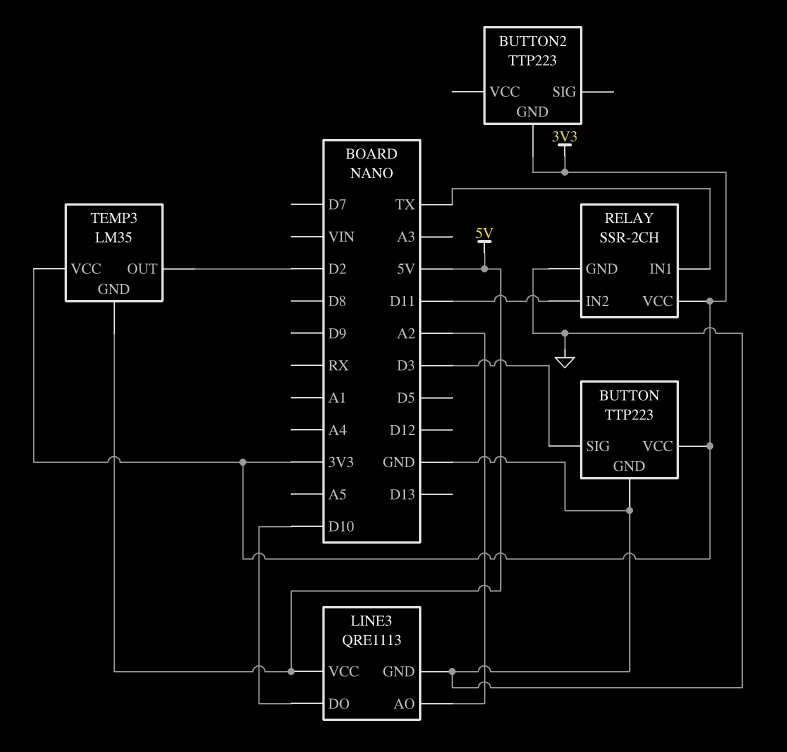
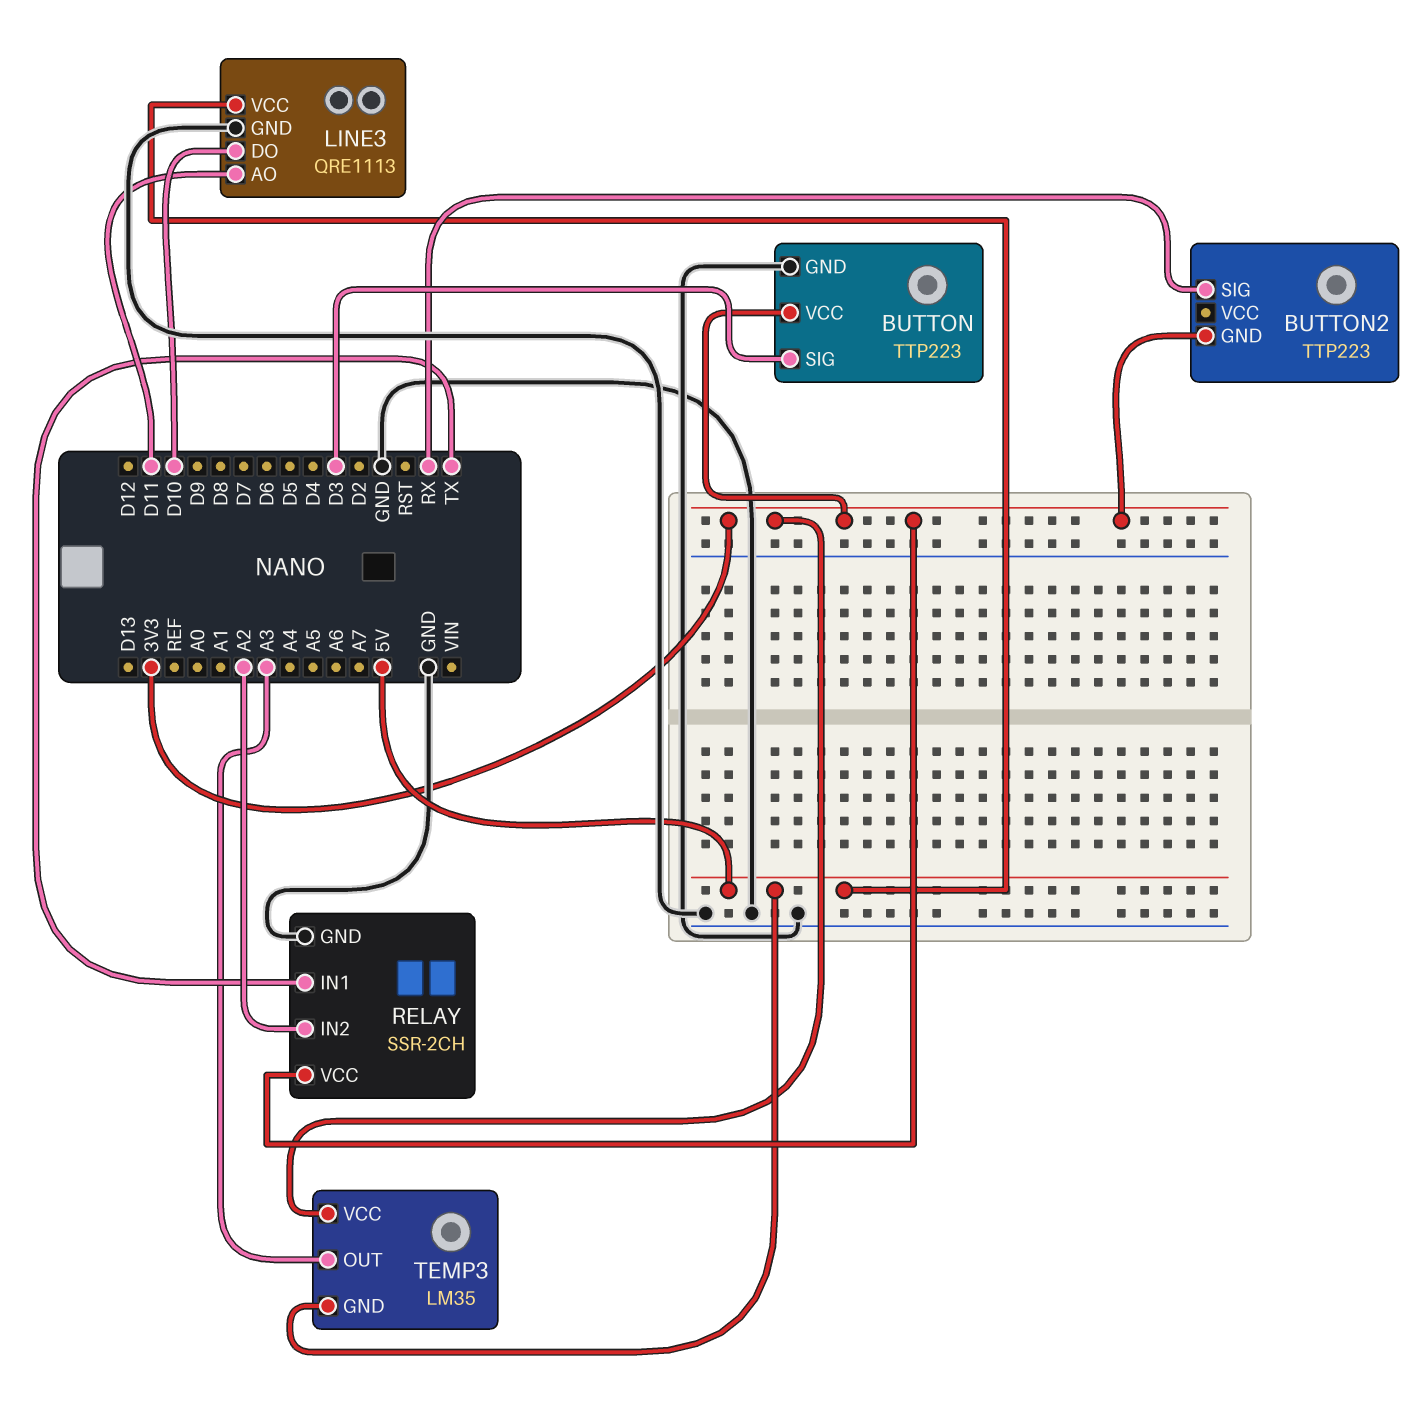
BUTTON2 pin SIG: none -> RX
LINE3 pin AO: A2 -> D11
RELAY pin IN2: D11 -> A2
TEMP3 pin OUT: D2 -> A3

